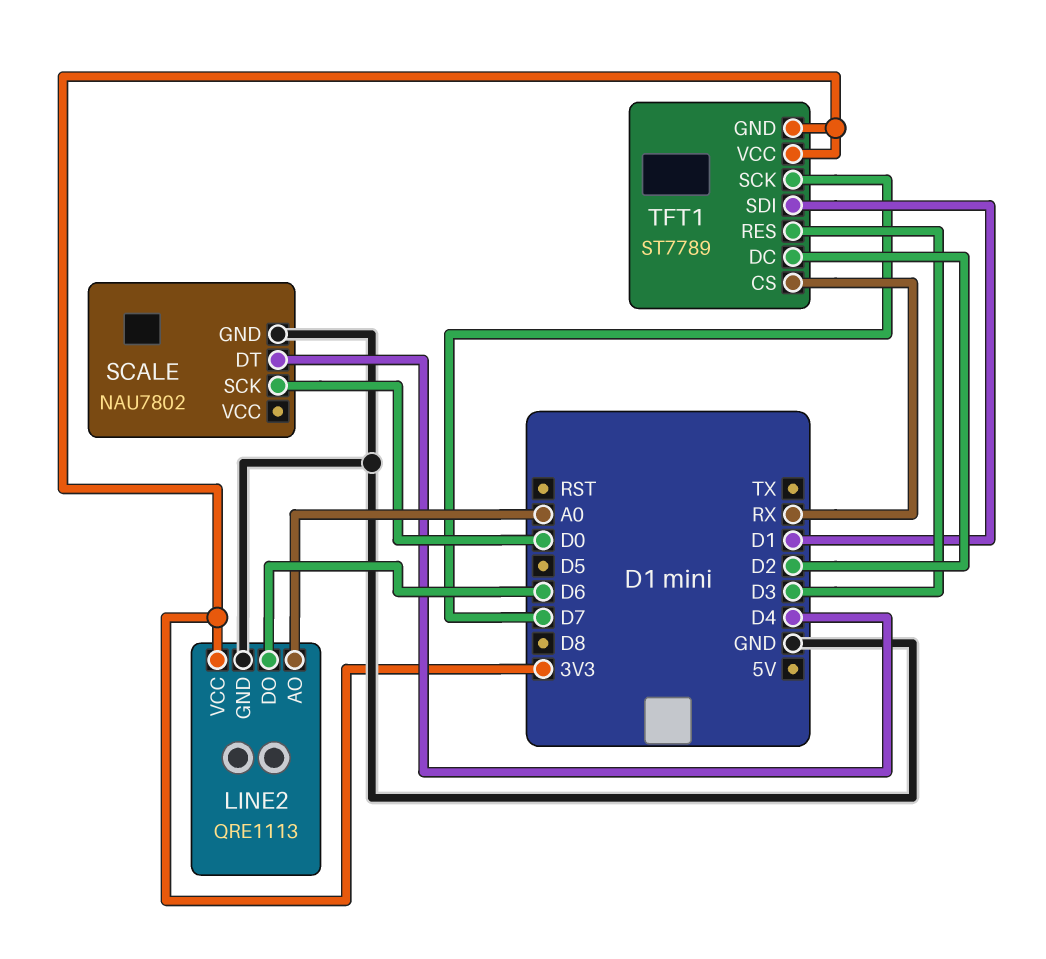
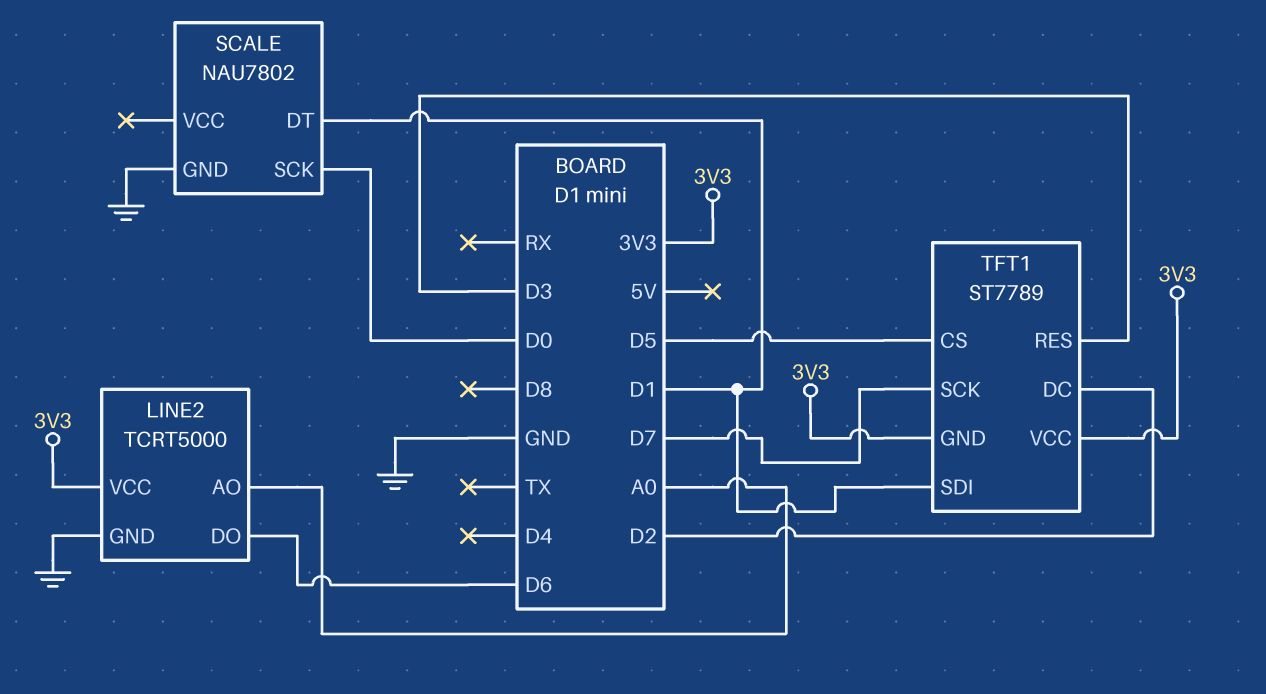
LINE2: QRE1113 -> TCRT5000
SCALE pin DT: D4 -> D1
TFT1 pin CS: RX -> D5

